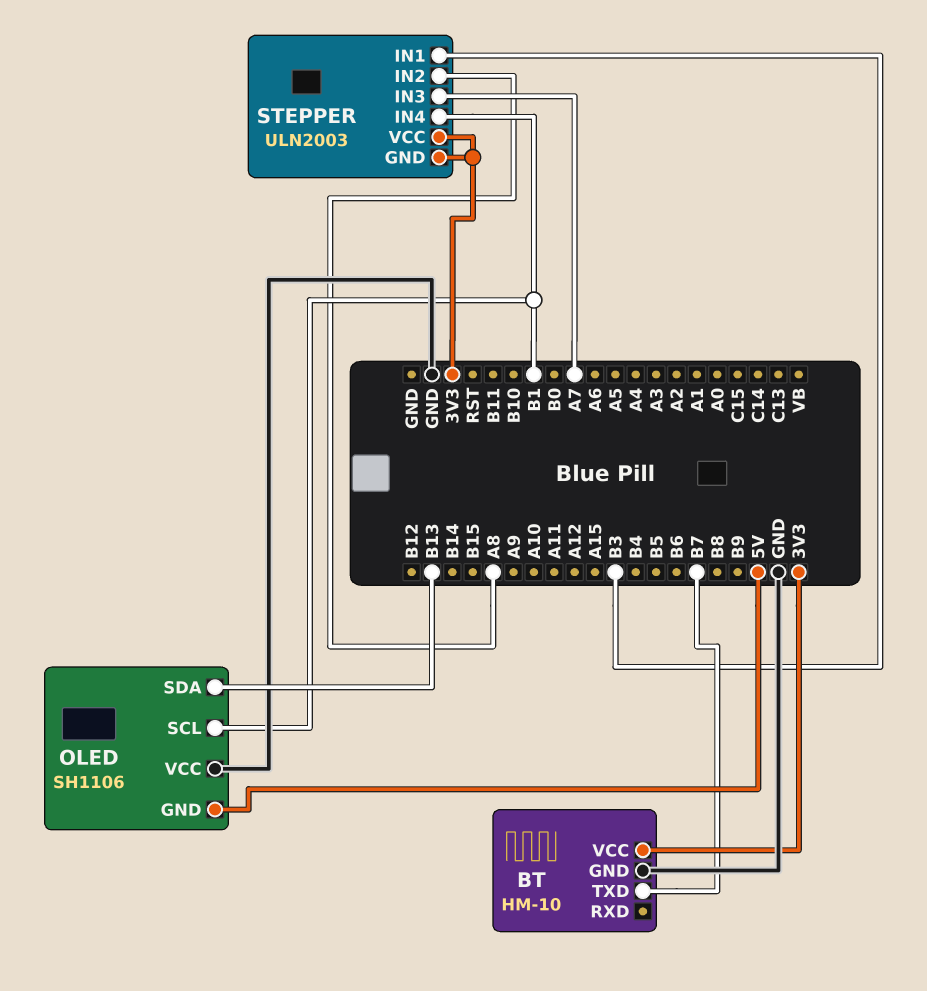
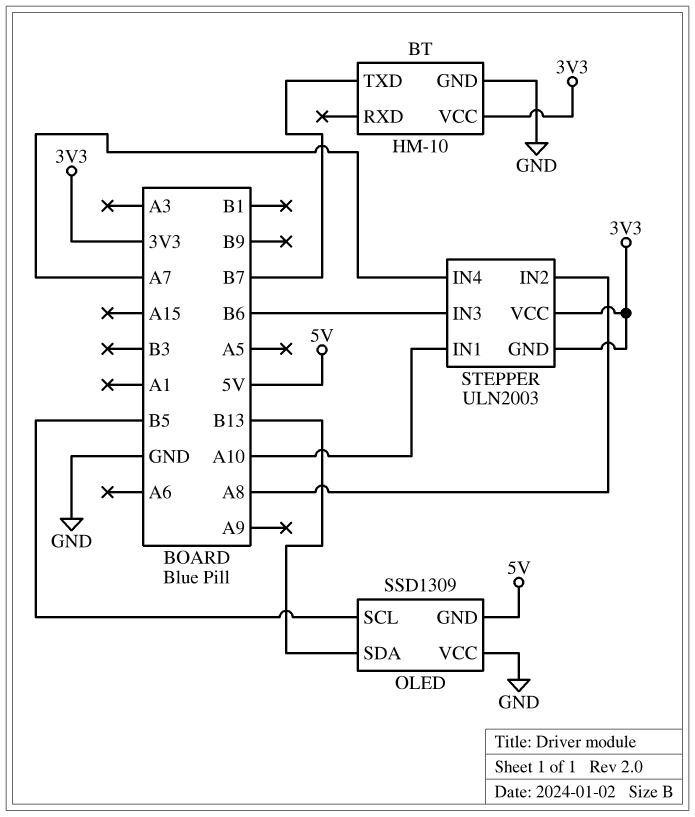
OLED: SH1106 -> SSD1309
OLED pin SCL: B1 -> B5
STEPPER pin IN1: B3 -> A10
STEPPER pin IN3: A7 -> B6
STEPPER pin IN4: B1 -> A7

